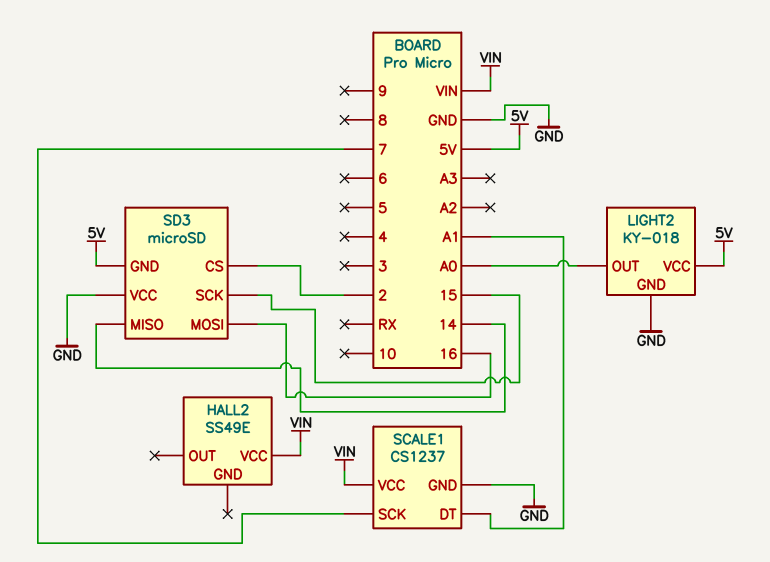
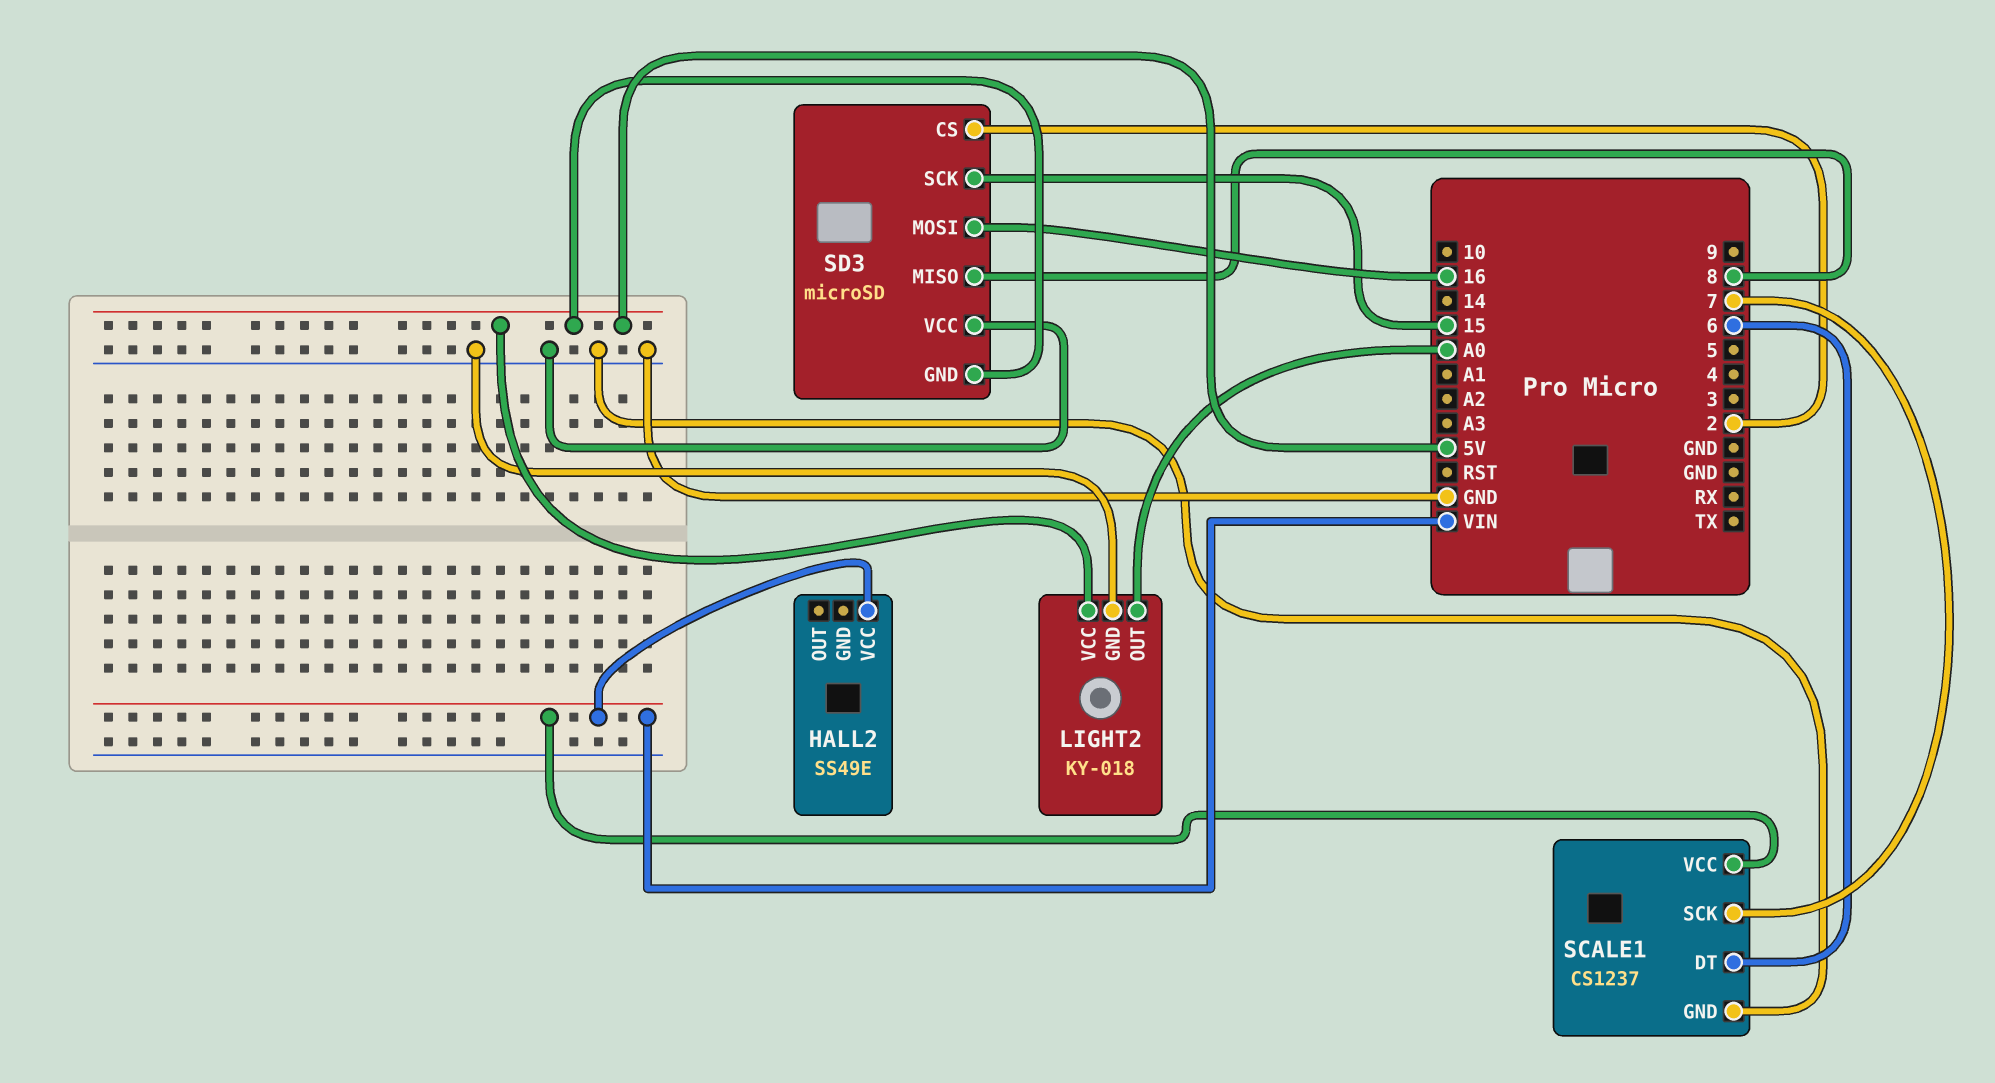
SCALE1 pin DT: A1 -> 6
SD3 pin MISO: 14 -> 8

